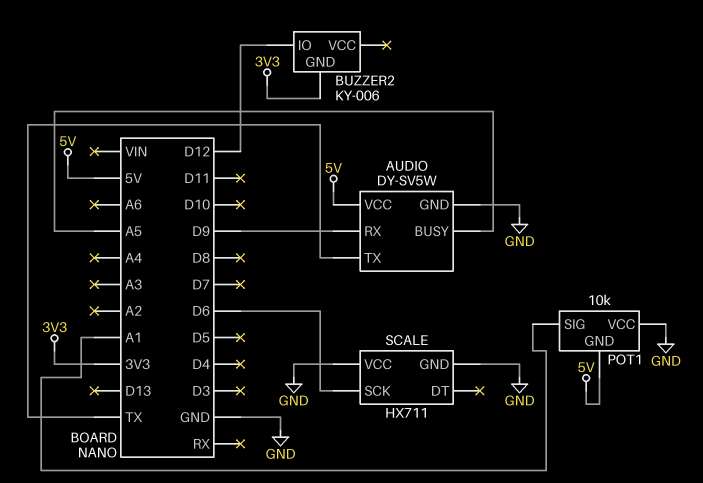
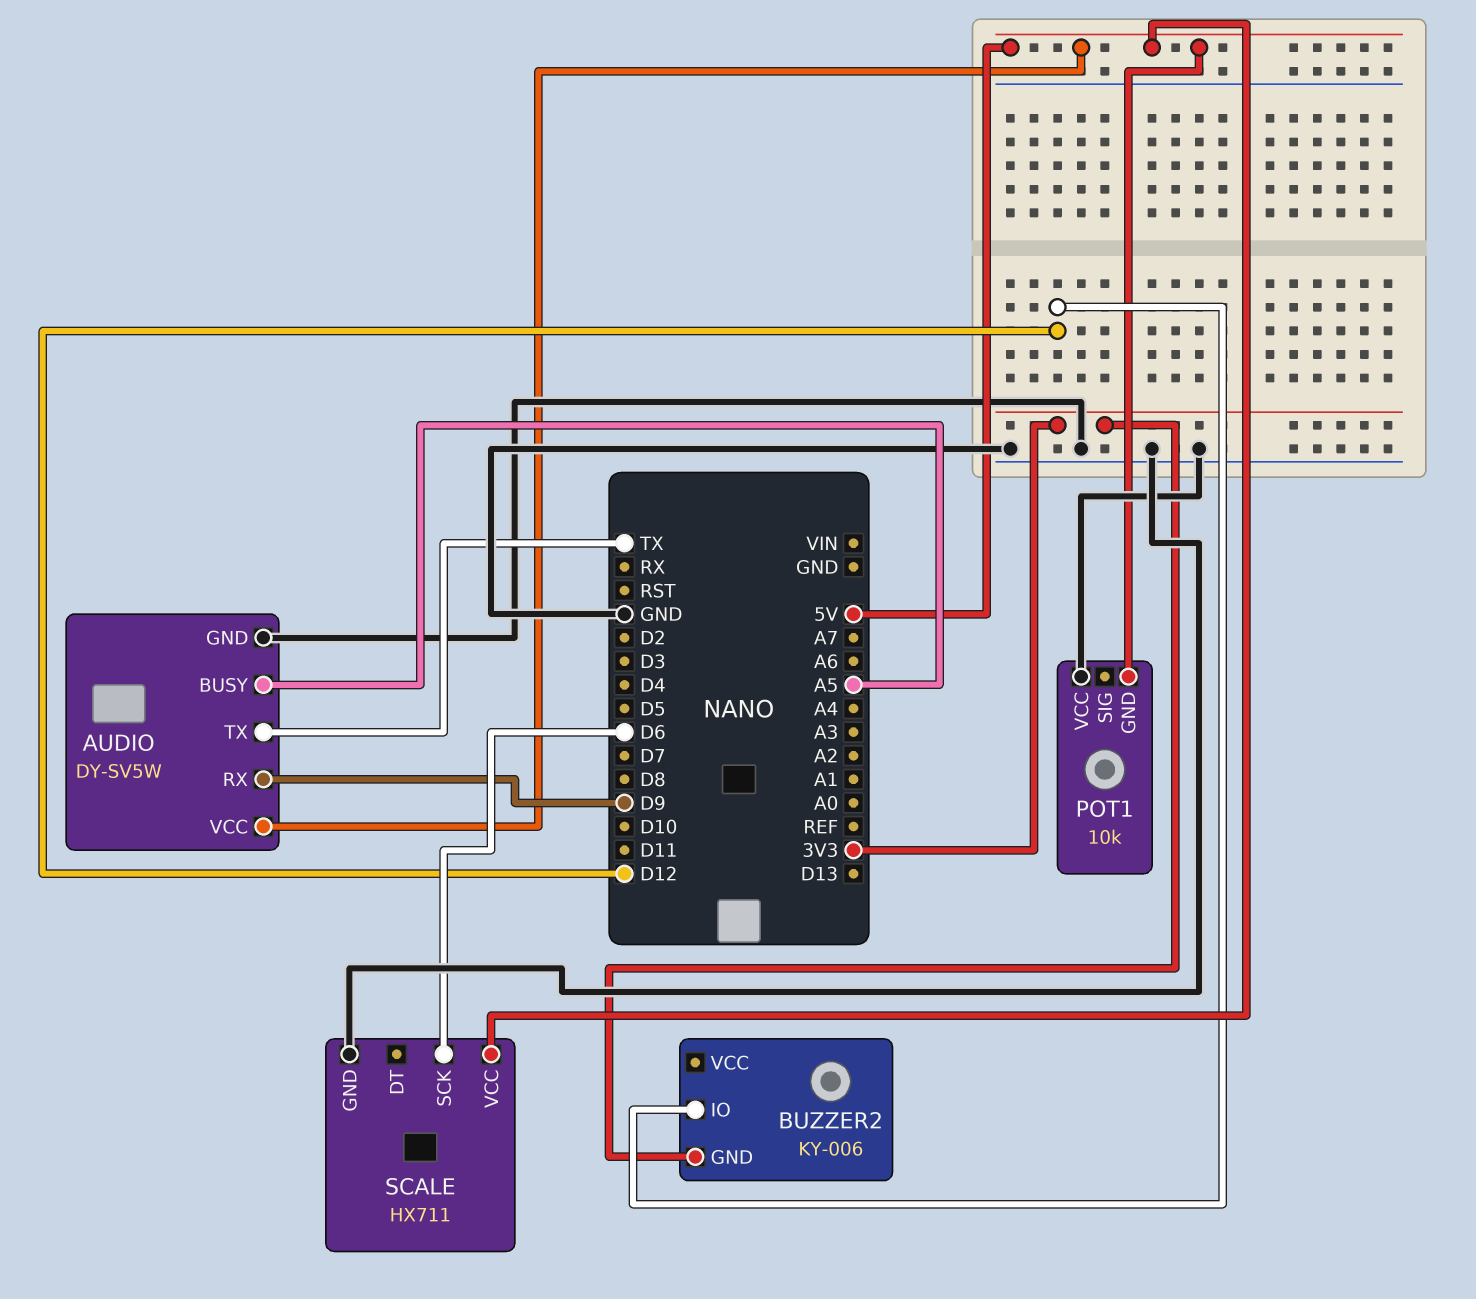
POT1 pin SIG: A1 -> none
SCALE pin VCC: GND -> 5V

